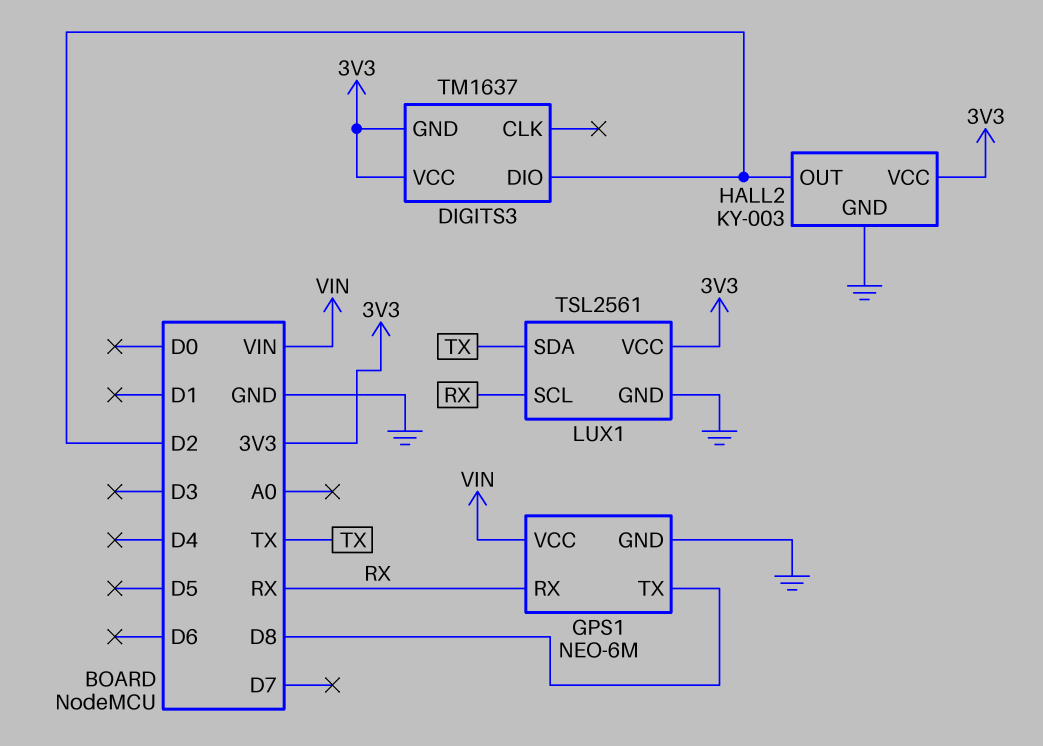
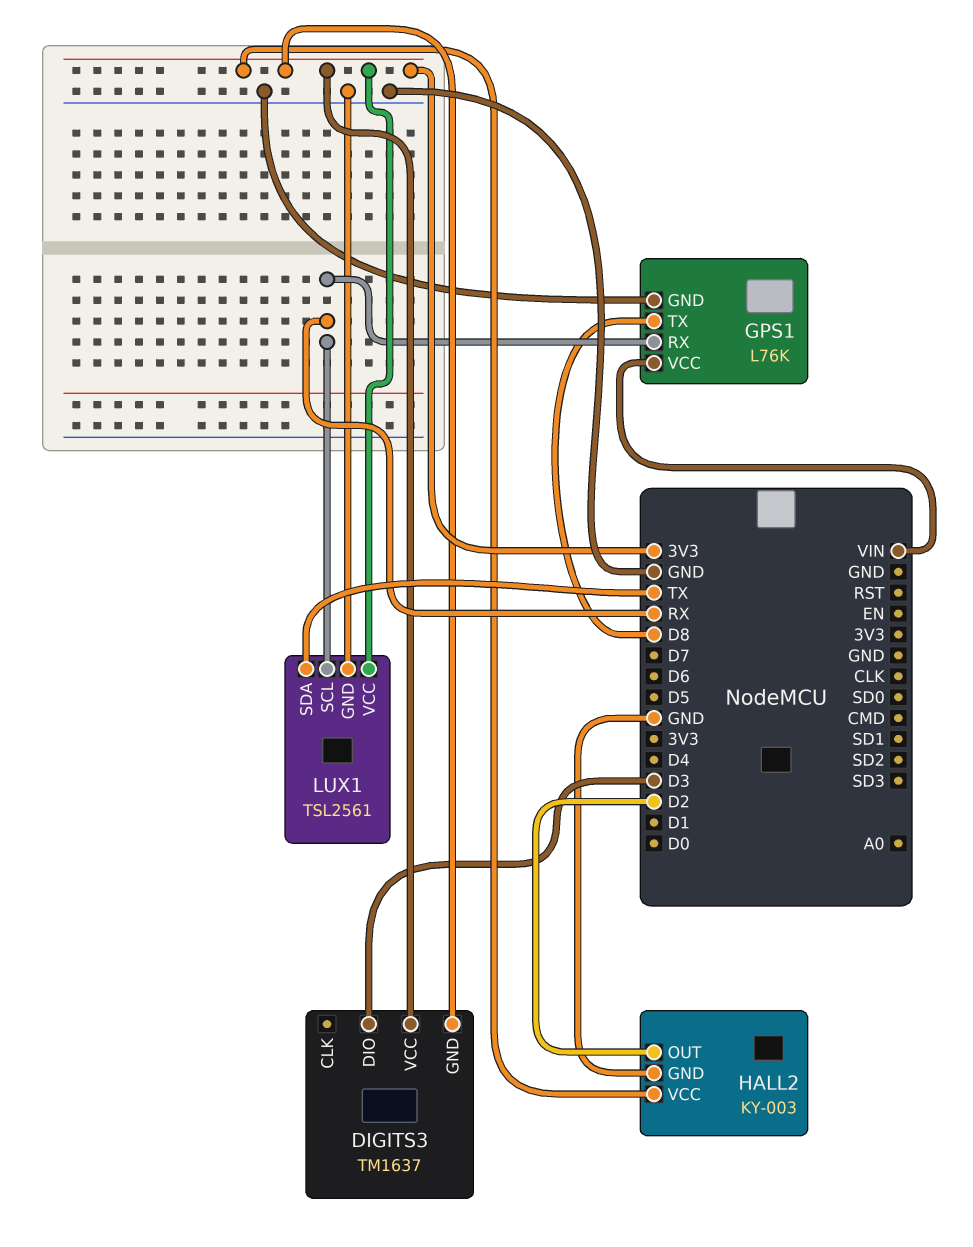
DIGITS3 pin DIO: D2 -> D3
GPS1: NEO-6M -> L76K

